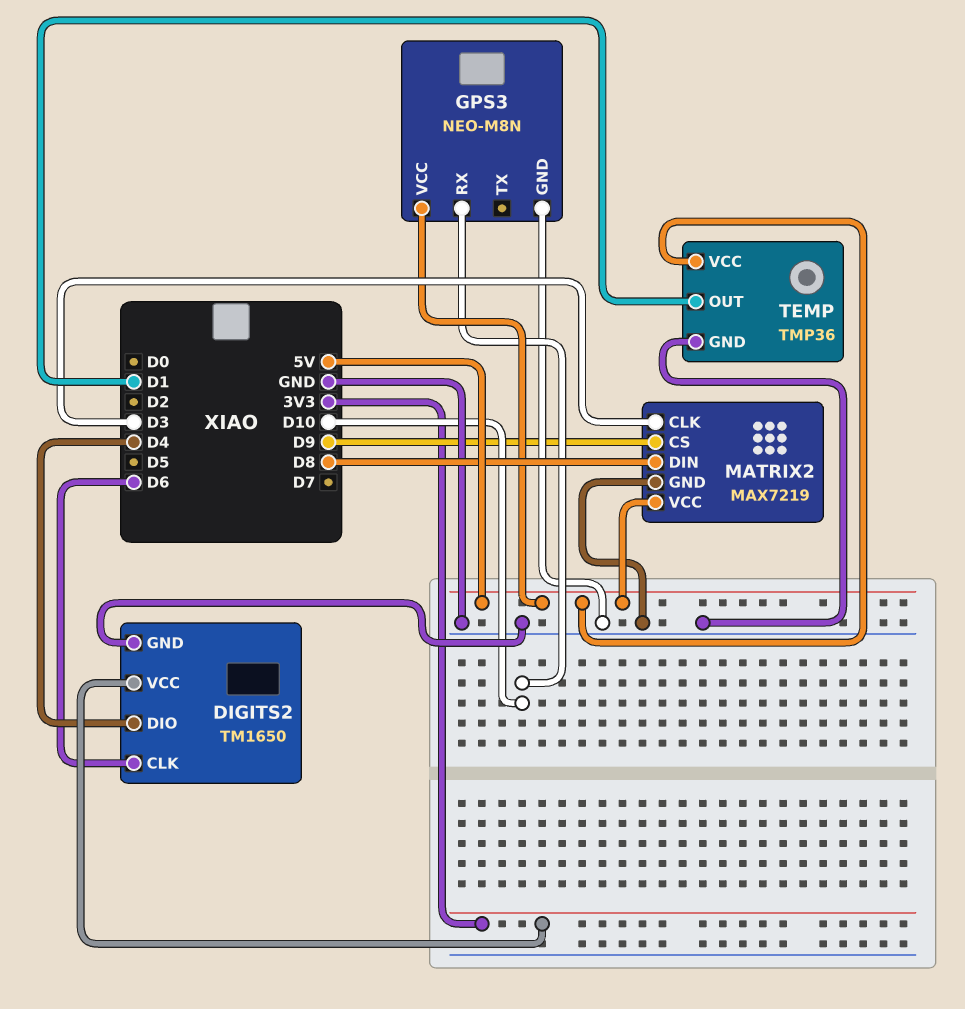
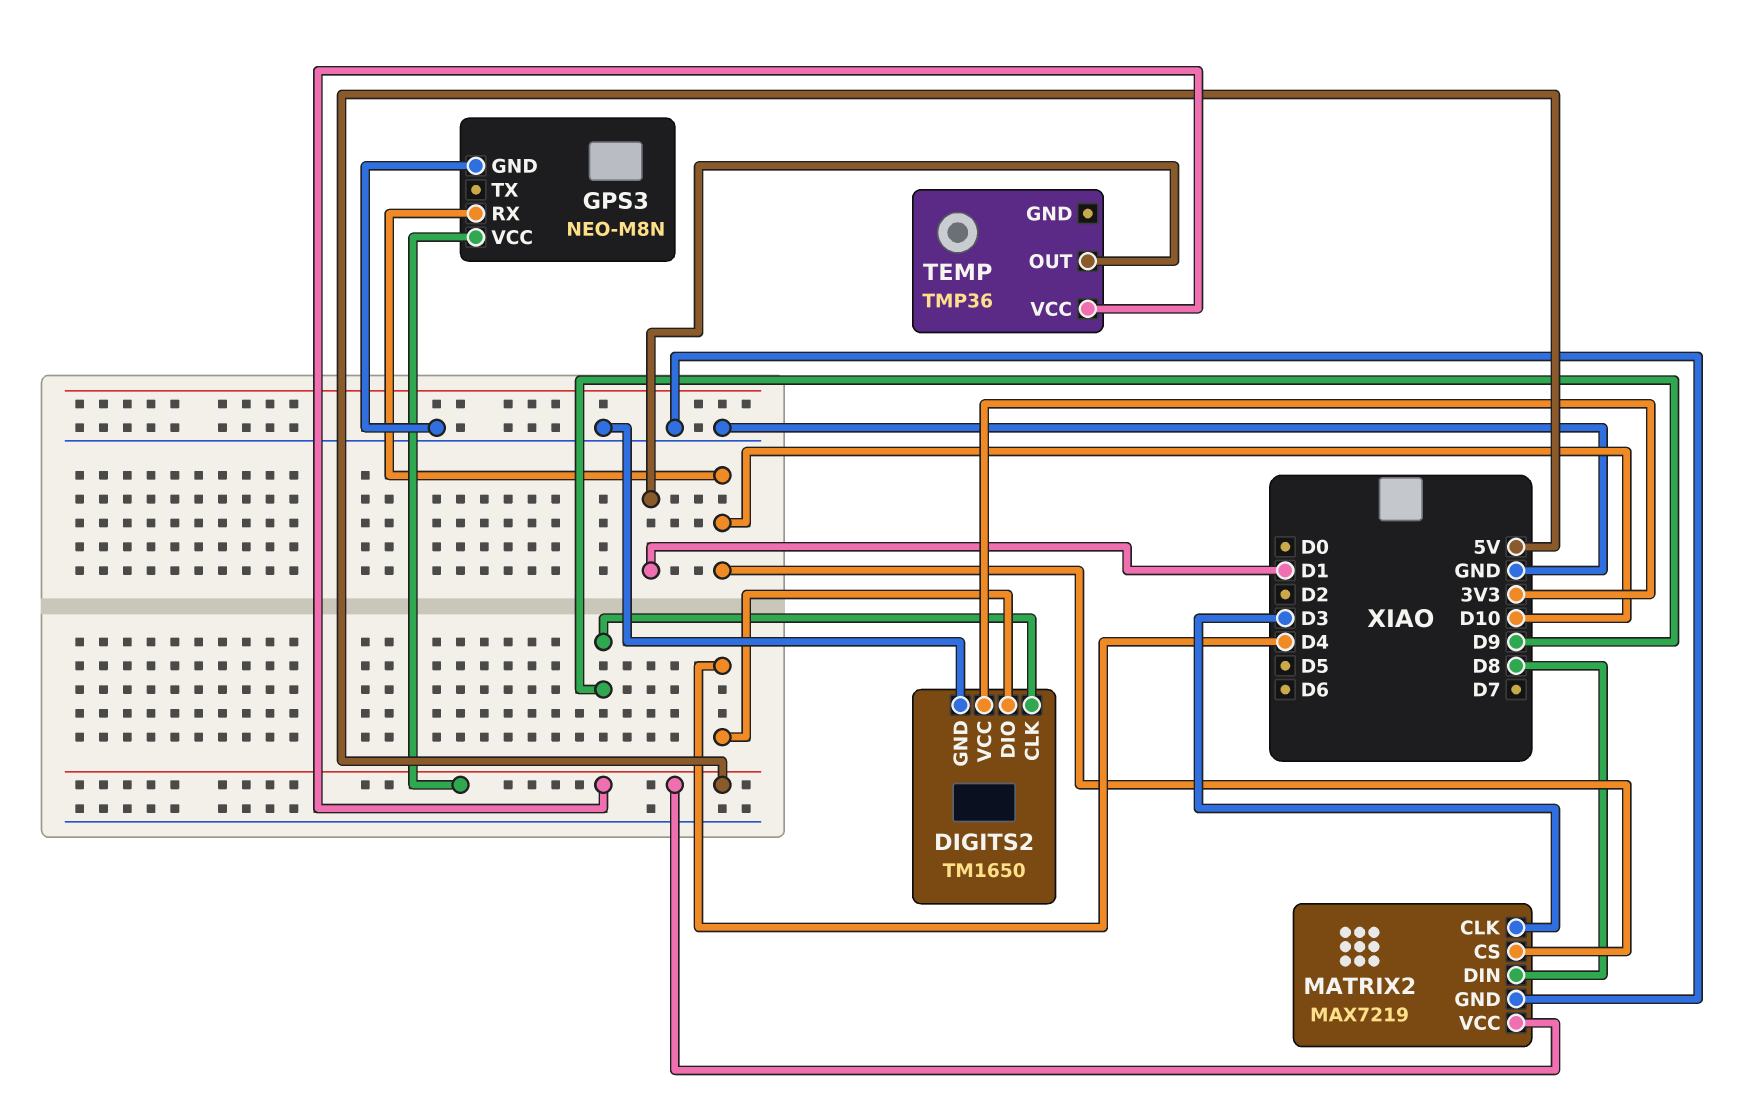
DIGITS2 pin CLK: D6 -> D9
MATRIX2 pin CS: D9 -> D10
TEMP pin GND: GND -> none

